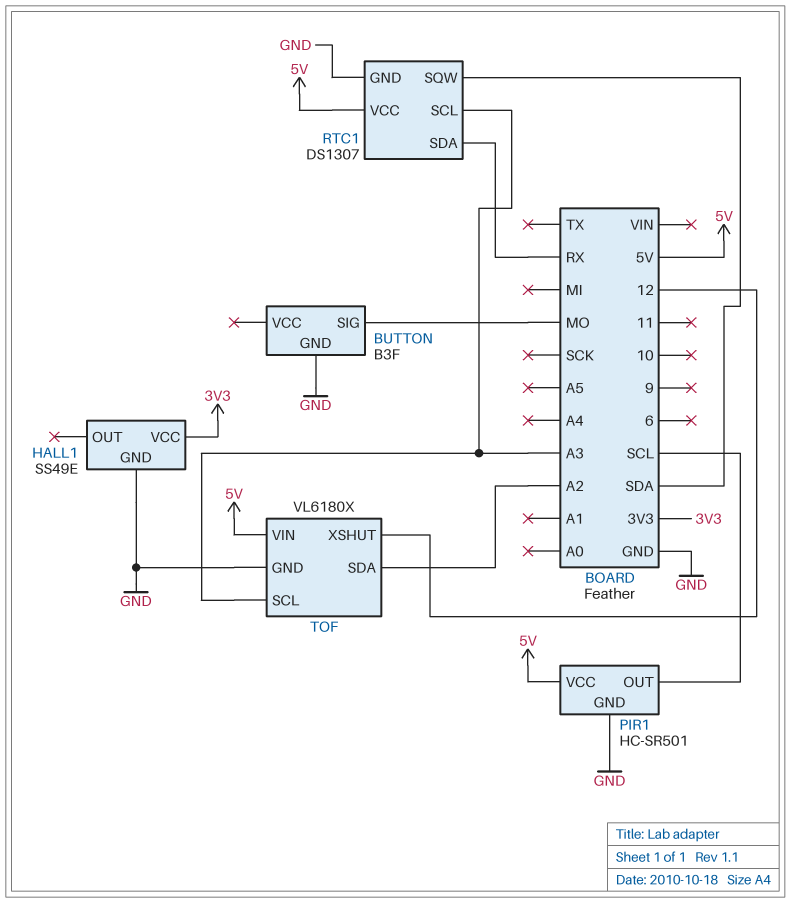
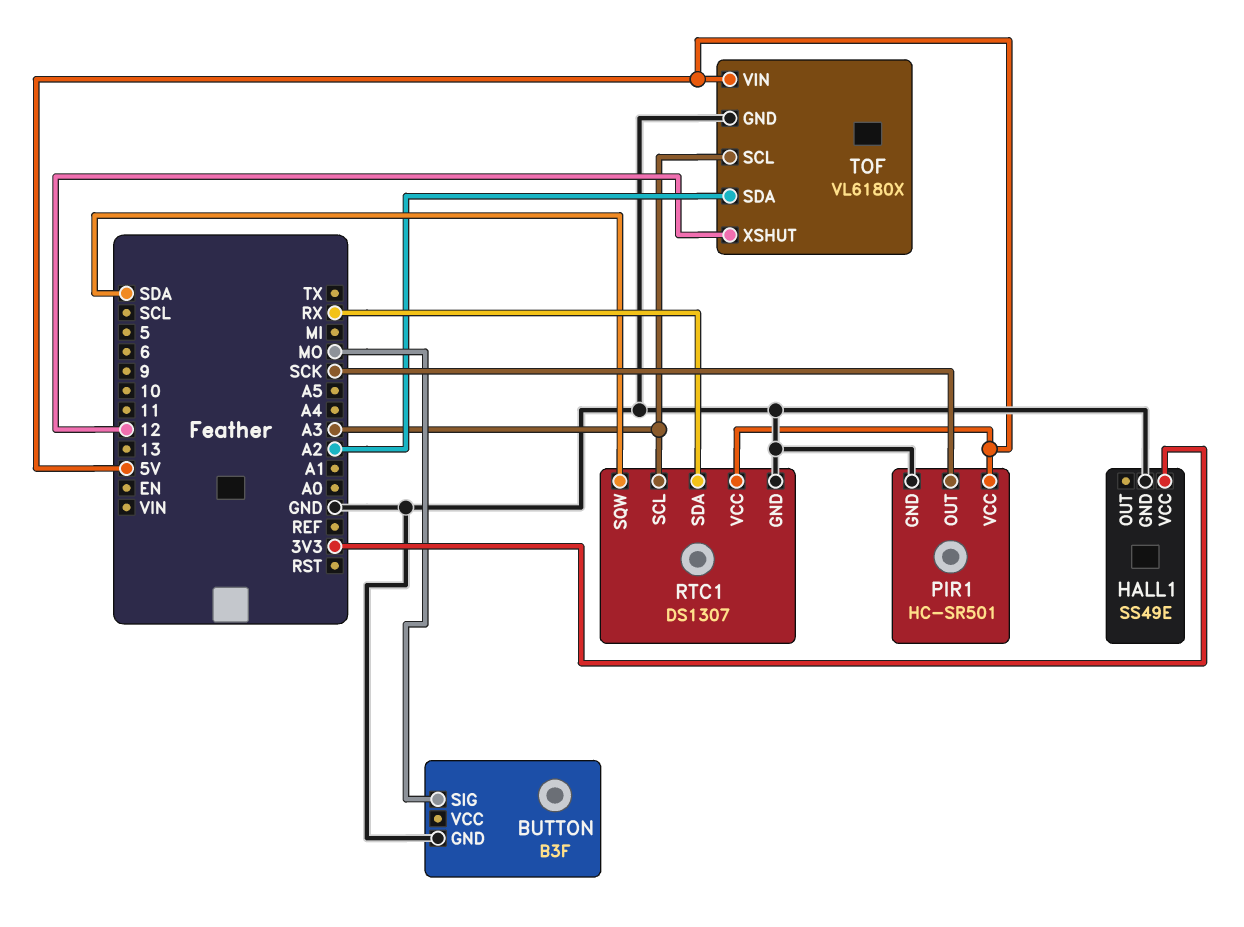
PIR1 pin OUT: SCL -> SCK

